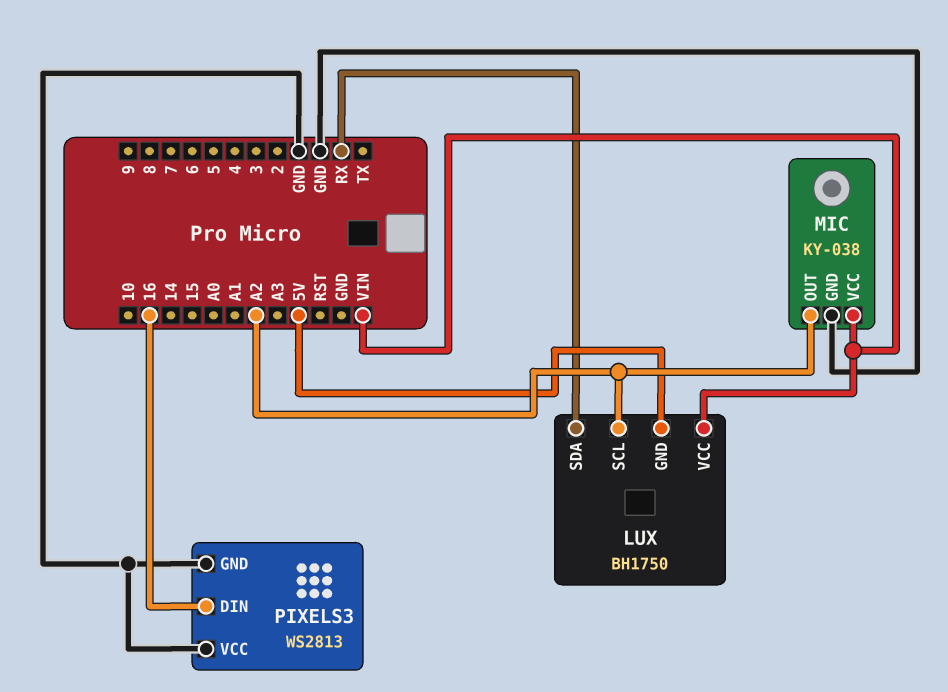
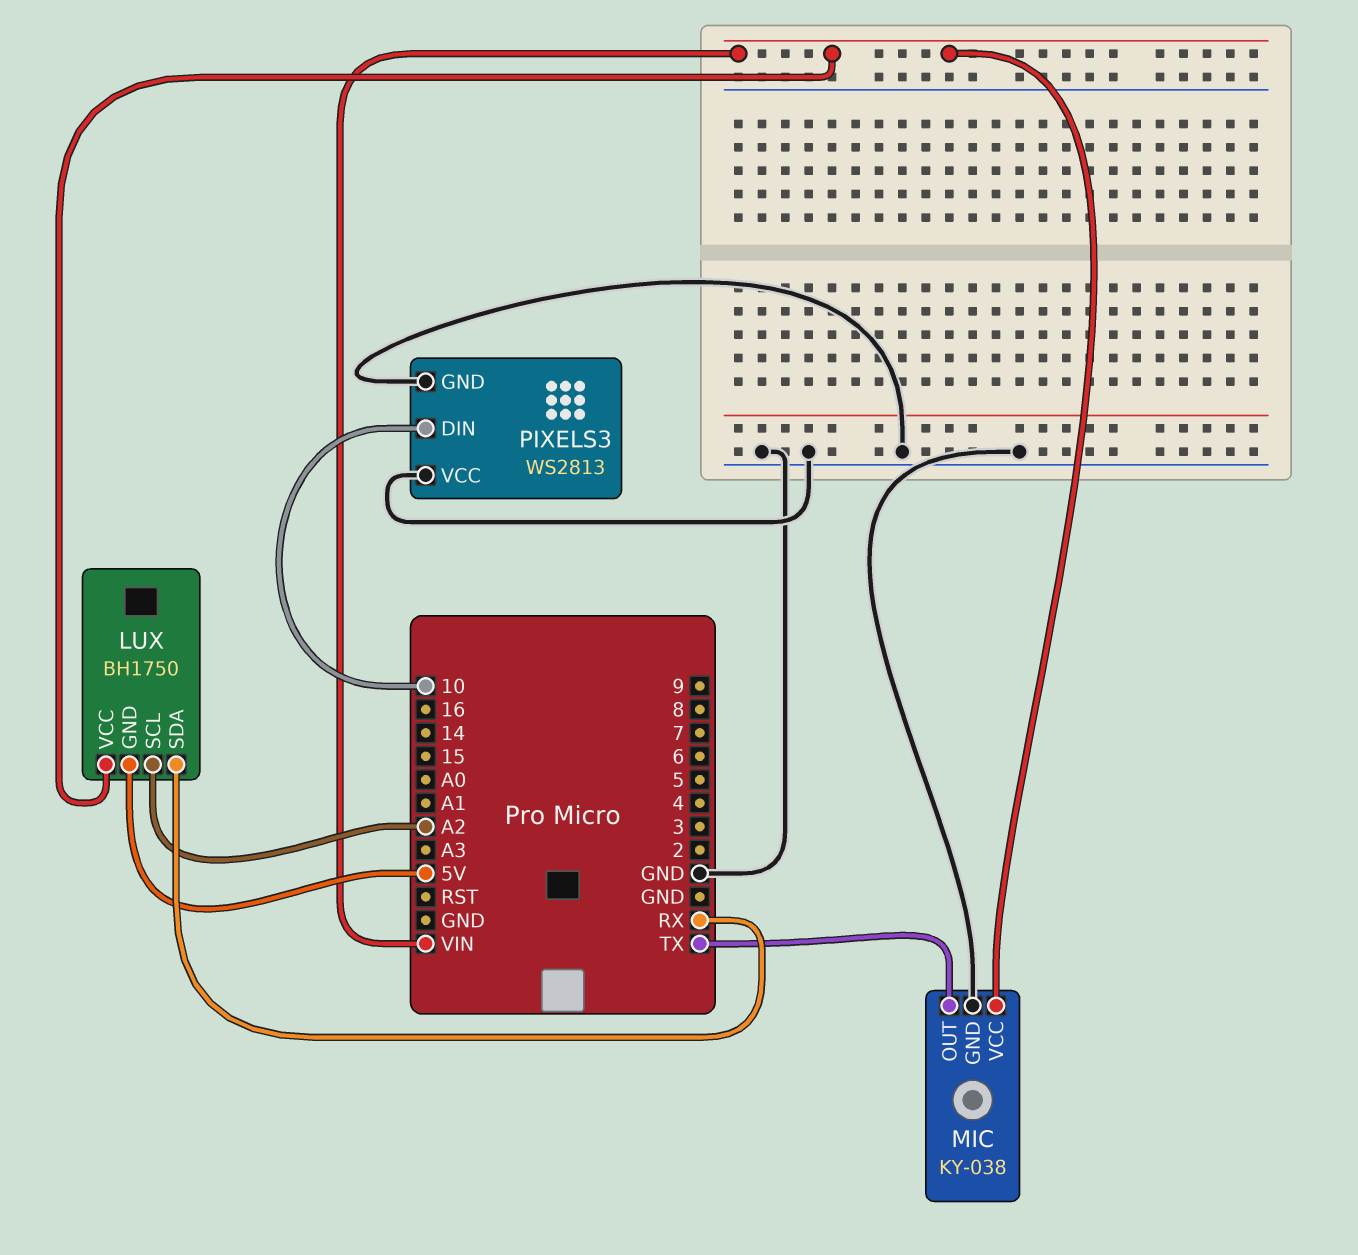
MIC pin OUT: A2 -> TX
PIXELS3 pin DIN: 16 -> 10

